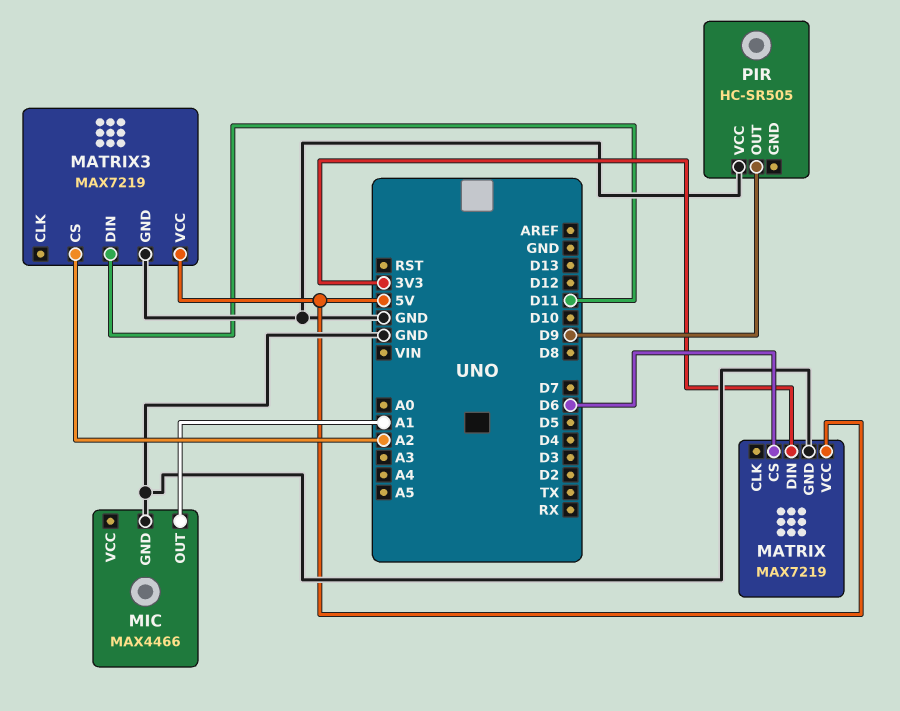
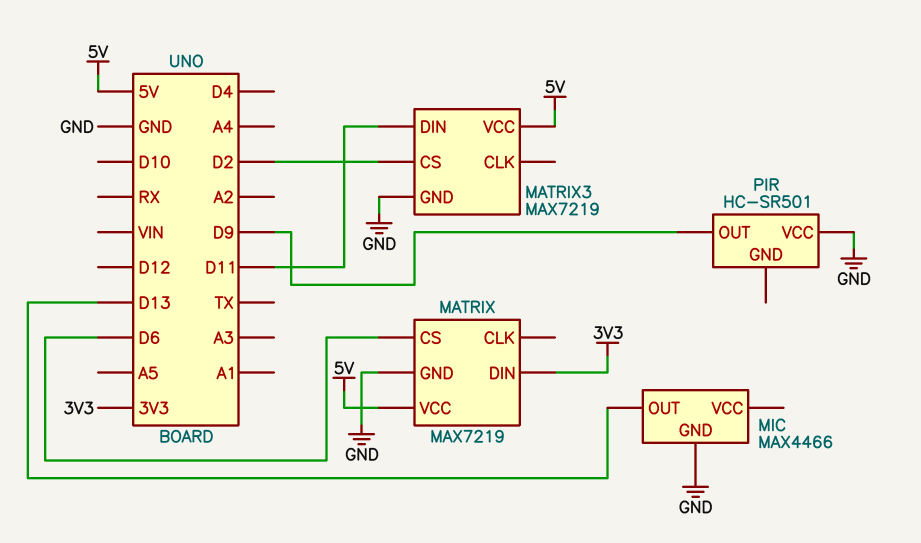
MATRIX3 pin CS: A2 -> D2
MIC pin OUT: A1 -> D13
PIR: HC-SR505 -> HC-SR501

